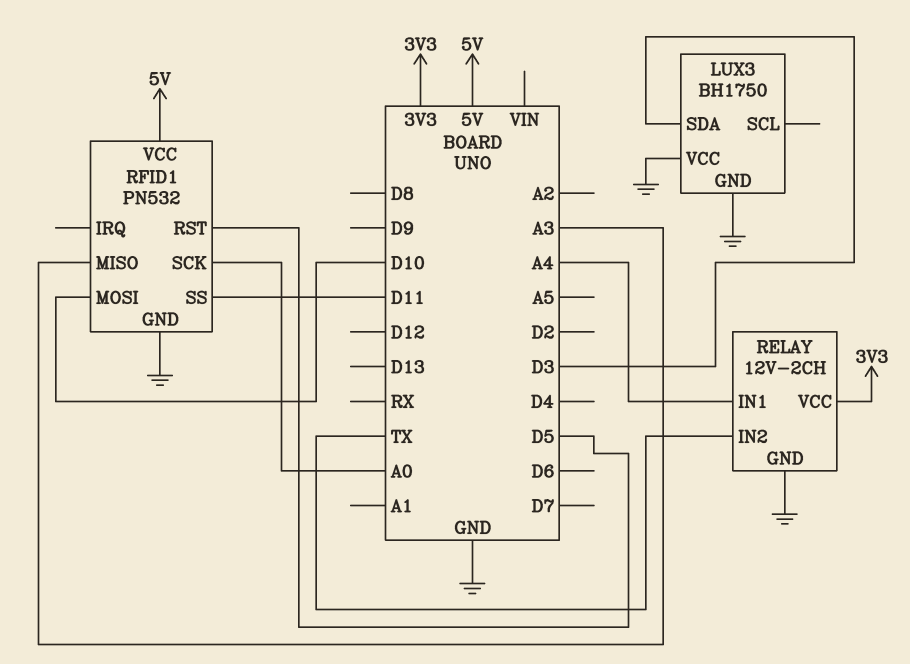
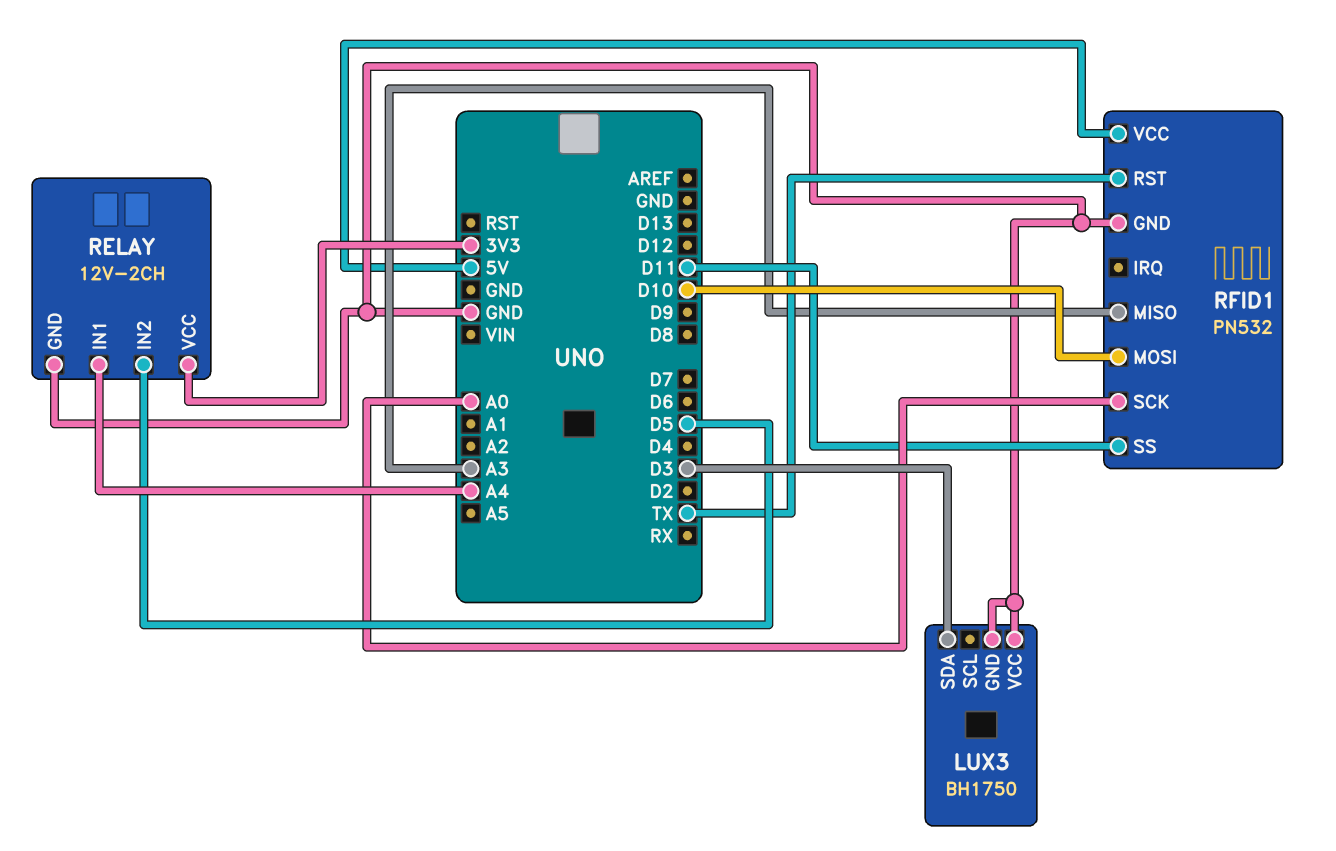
RELAY pin IN2: TX -> D5
RFID1 pin RST: D5 -> TX

